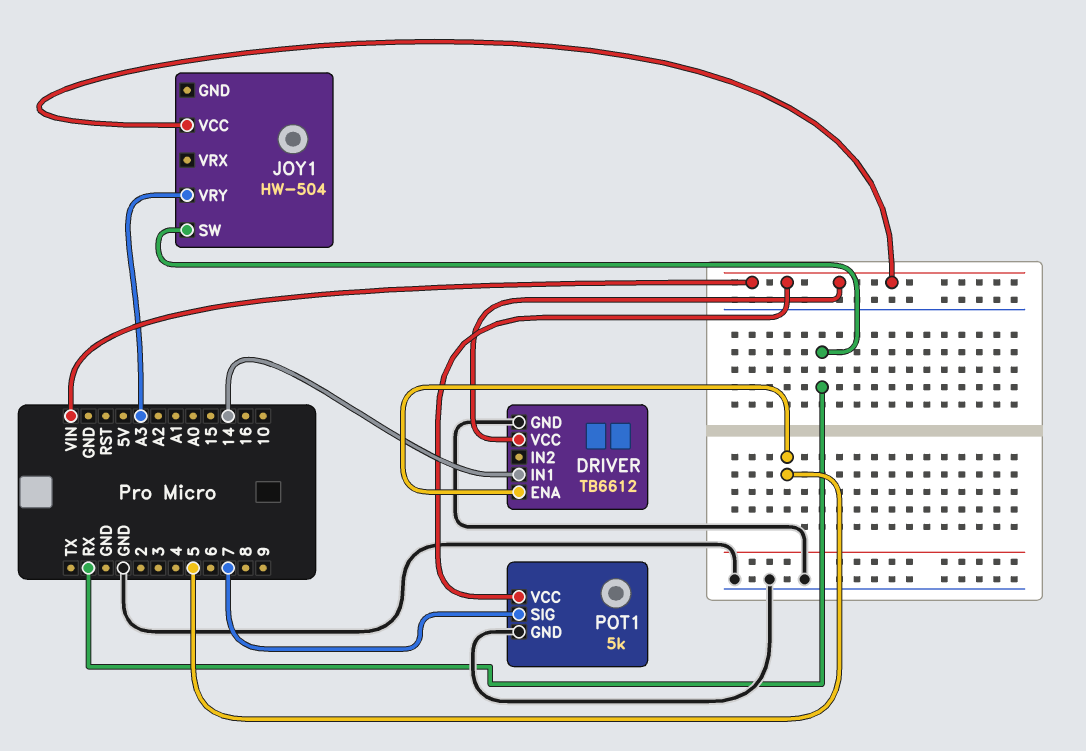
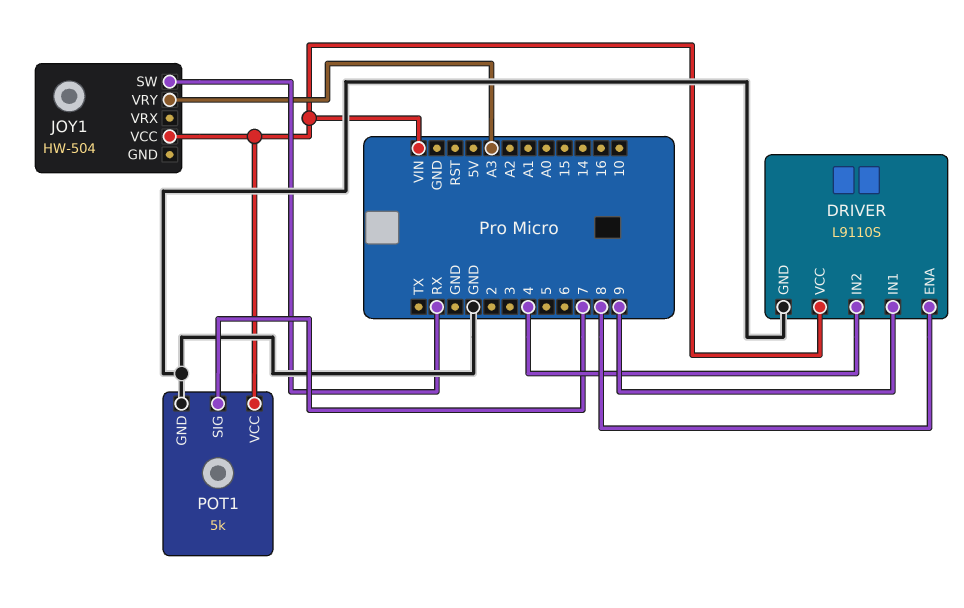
DRIVER: TB6612 -> L9110S
DRIVER pin ENA: 5 -> 8
DRIVER pin IN1: 14 -> 9
DRIVER pin IN2: none -> 4

